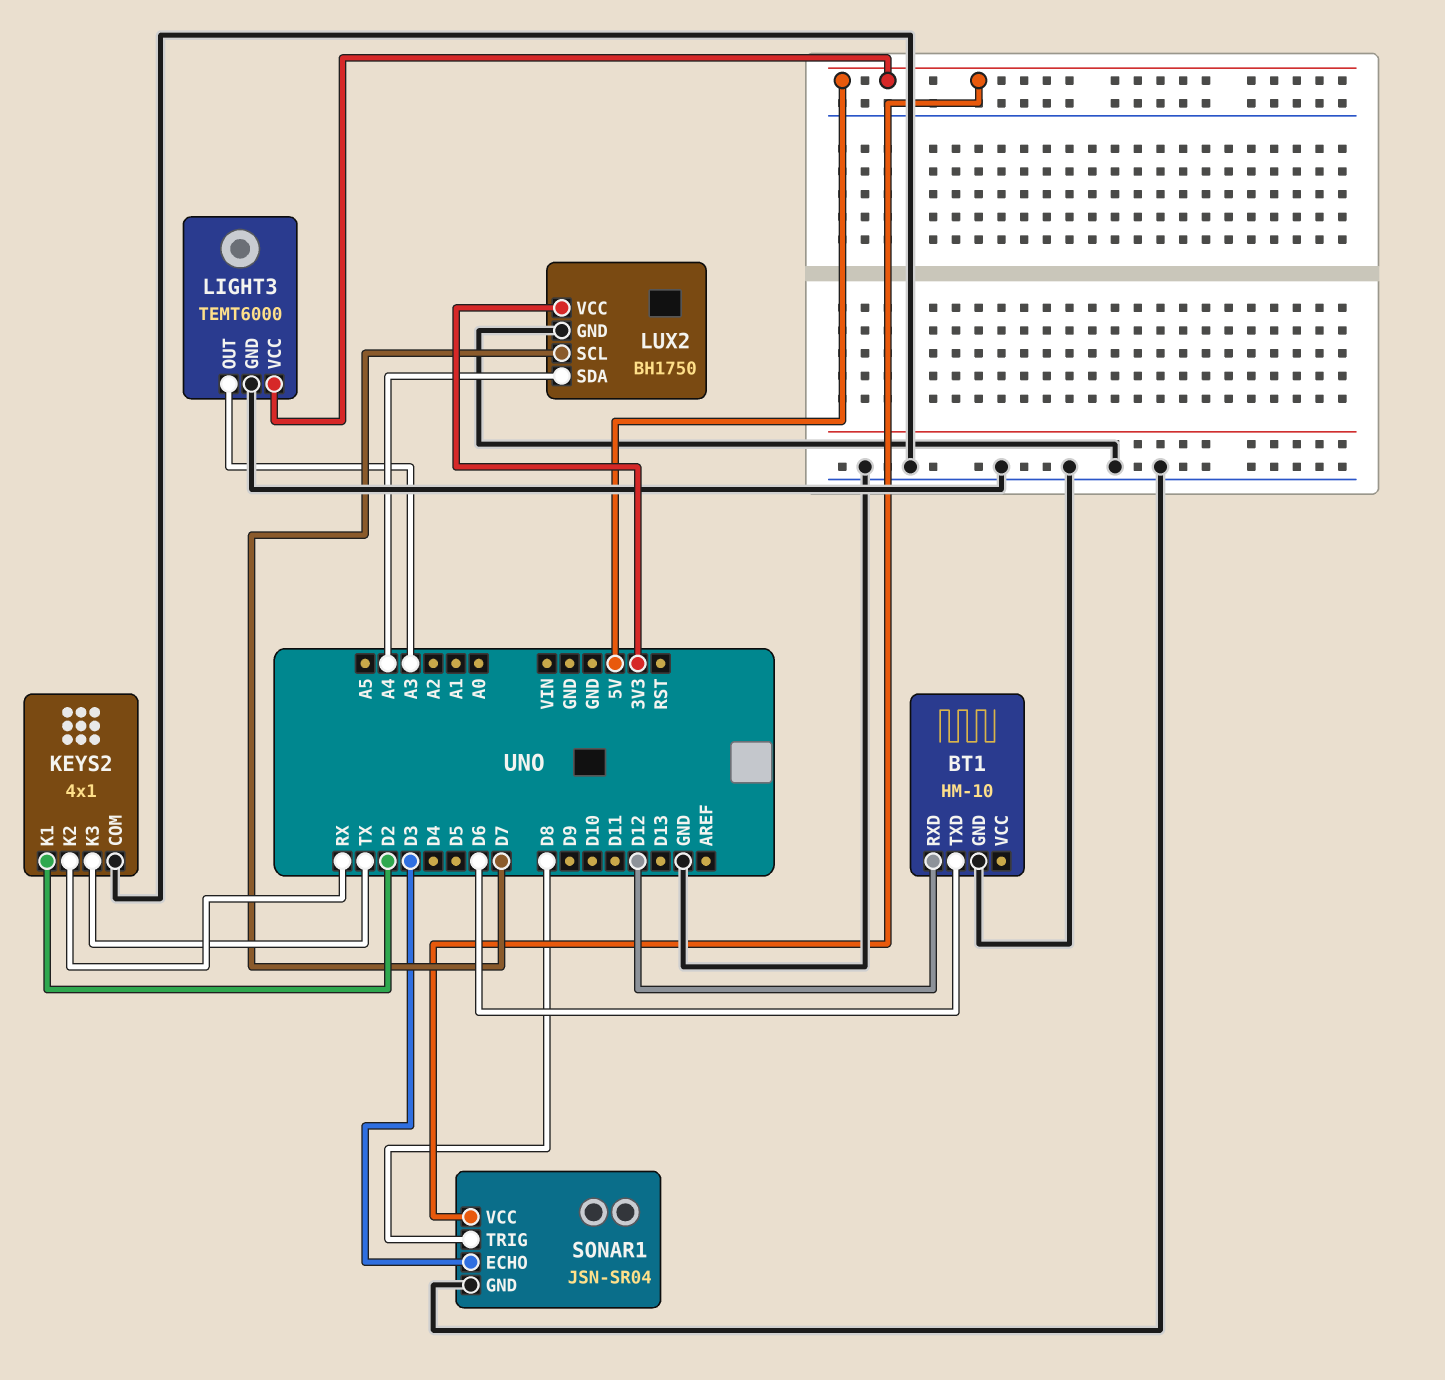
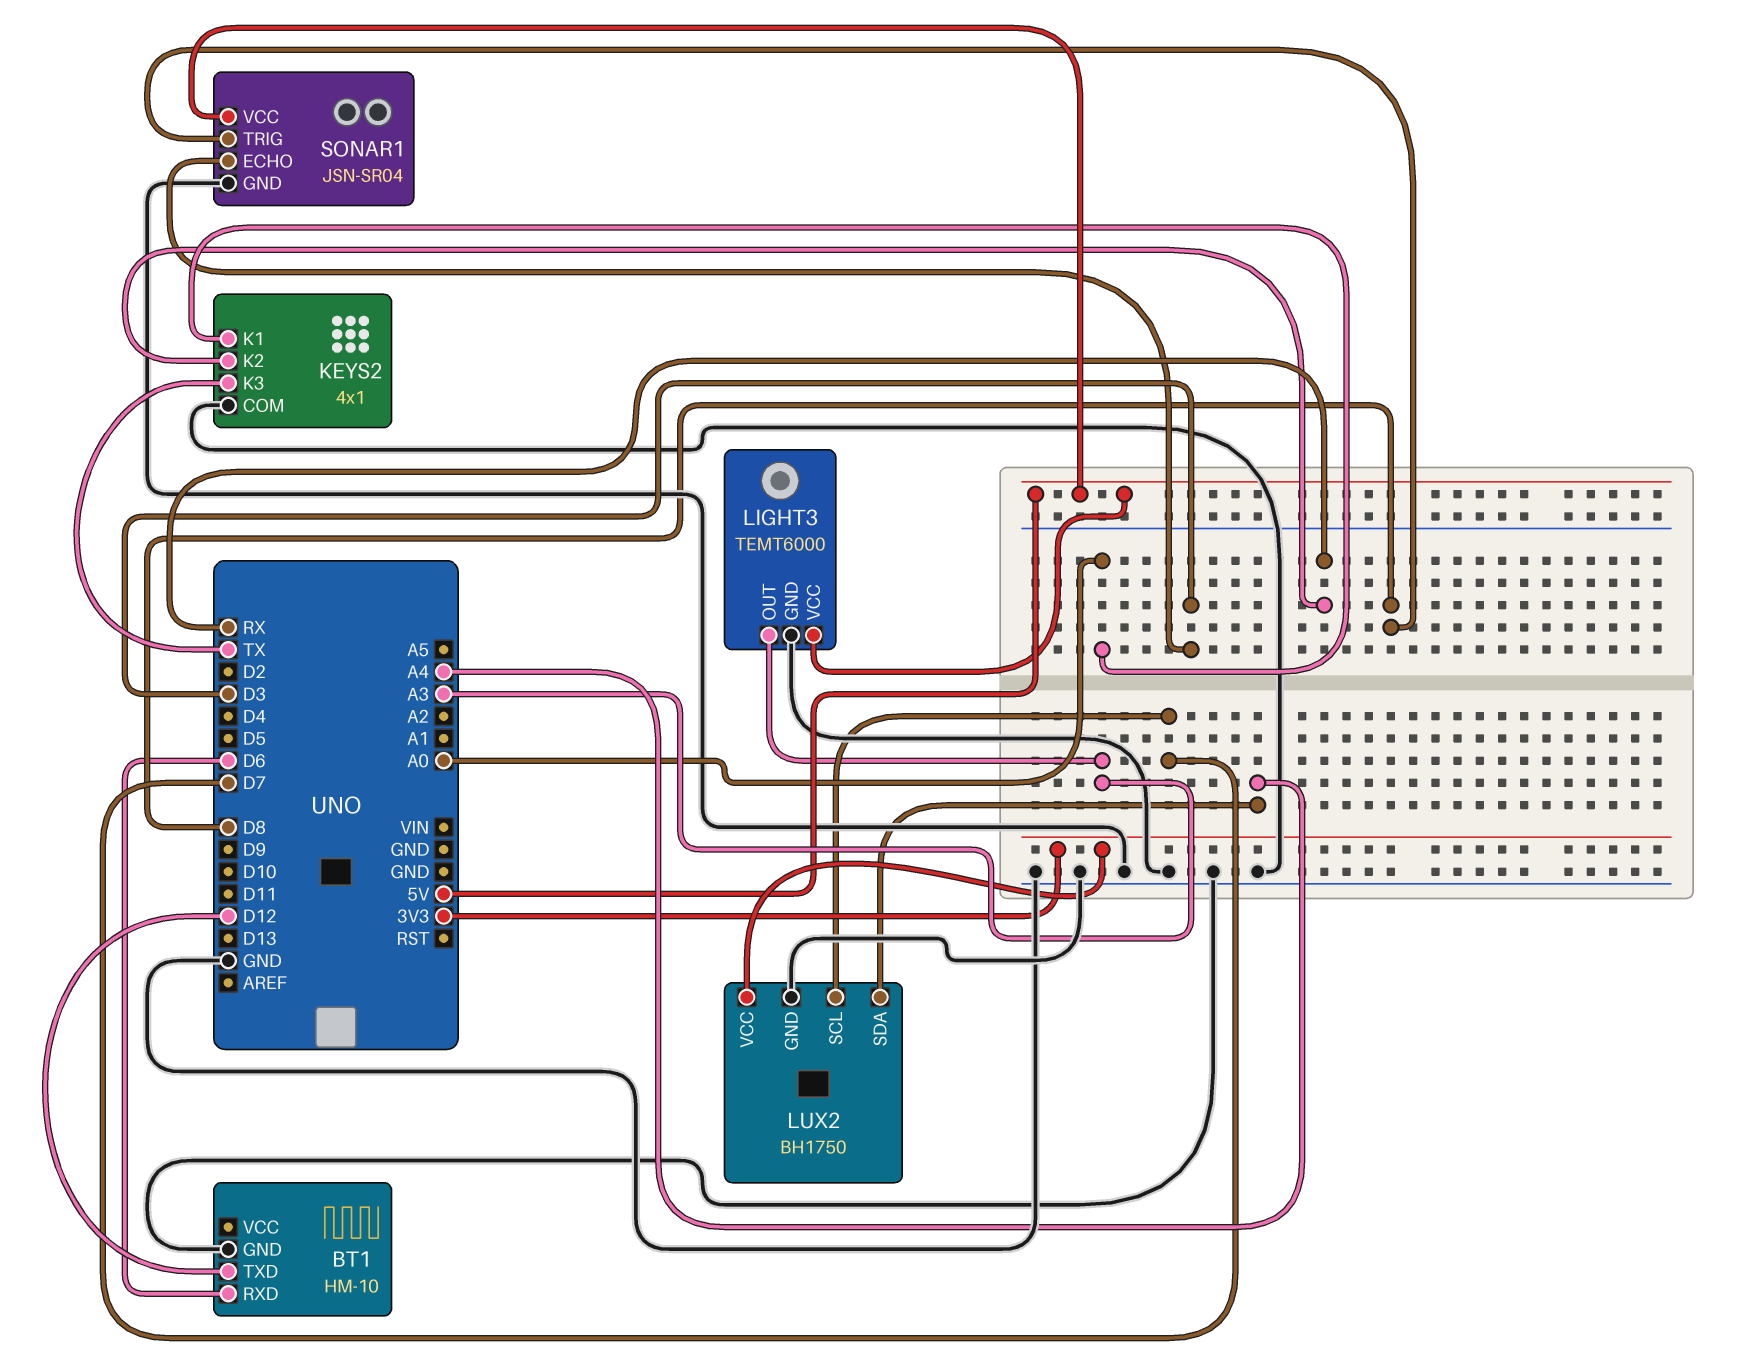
BT1 pin RXD: D12 -> D6
BT1 pin TXD: D6 -> D12
KEYS2 pin K1: D2 -> A0

